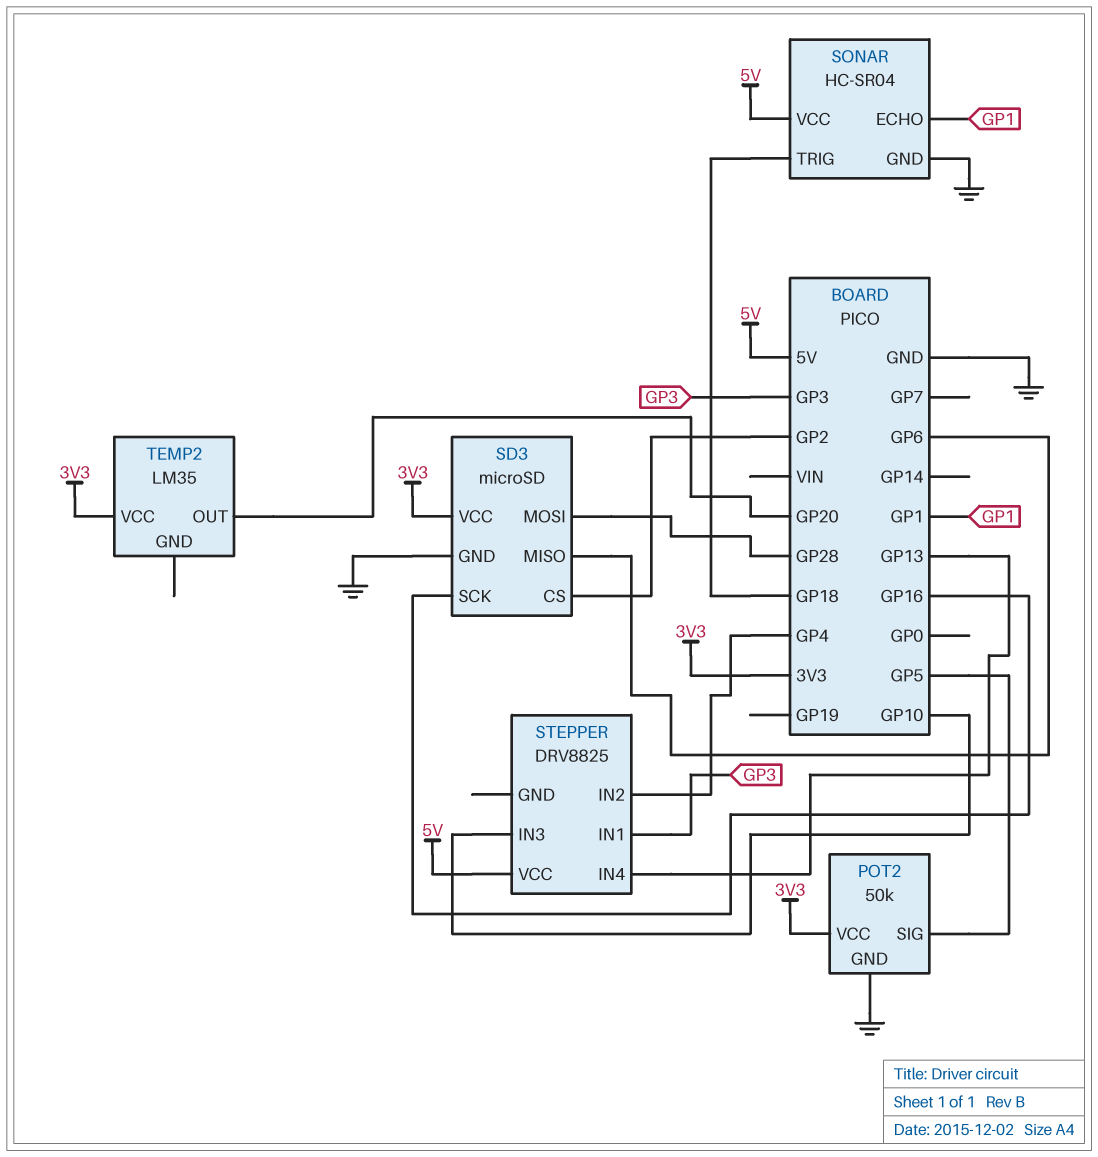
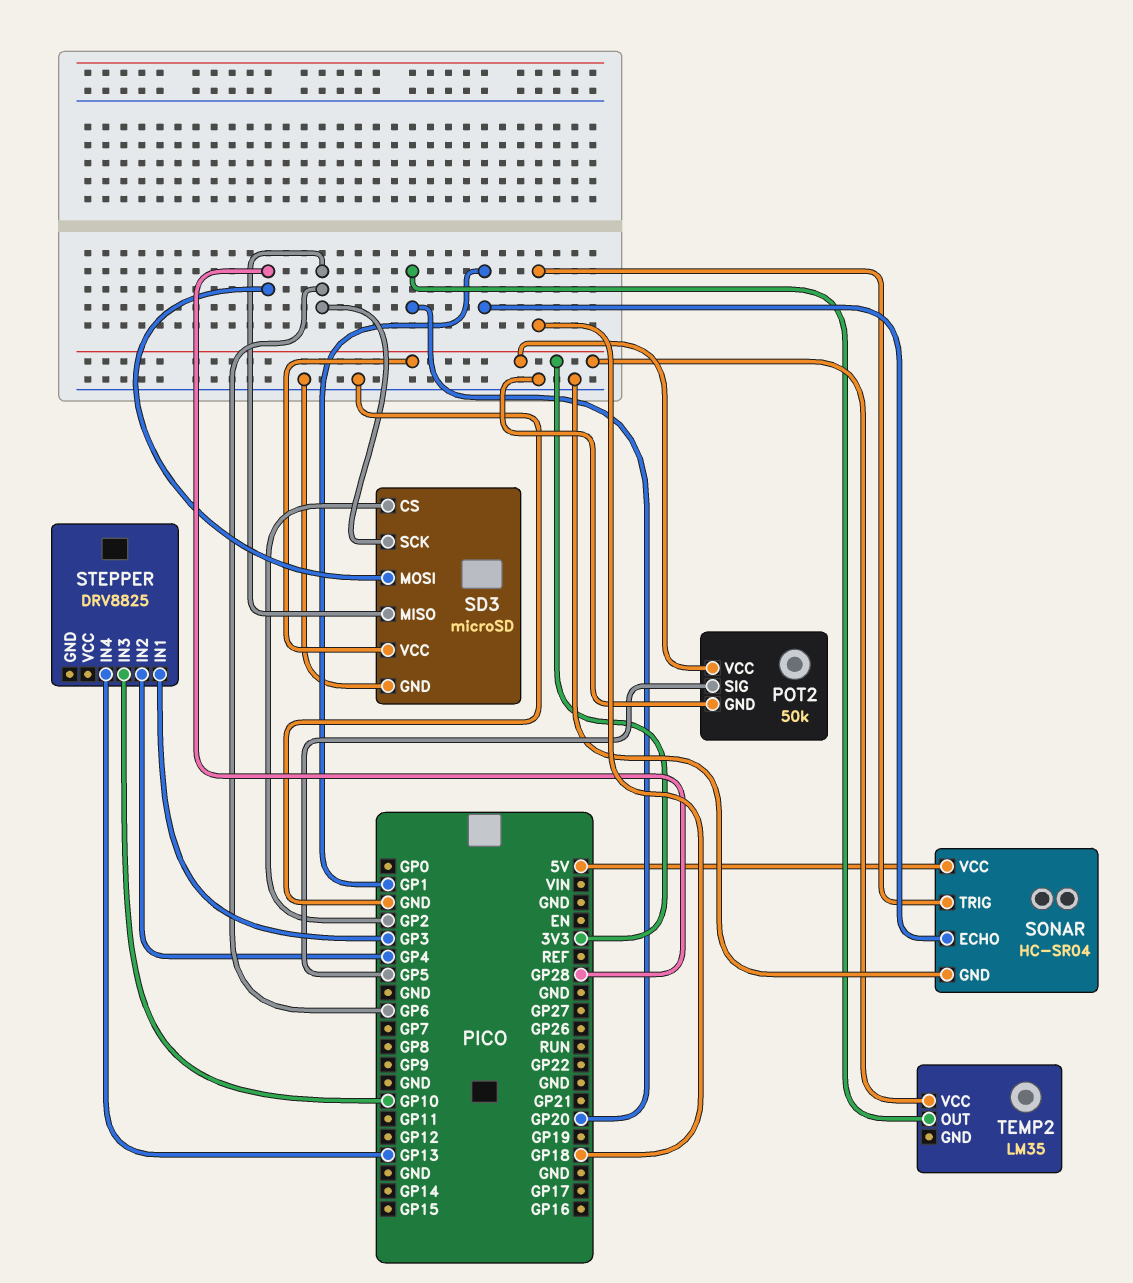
SD3 pin SCK: GP16 -> GP6
STEPPER pin VCC: 5V -> none

